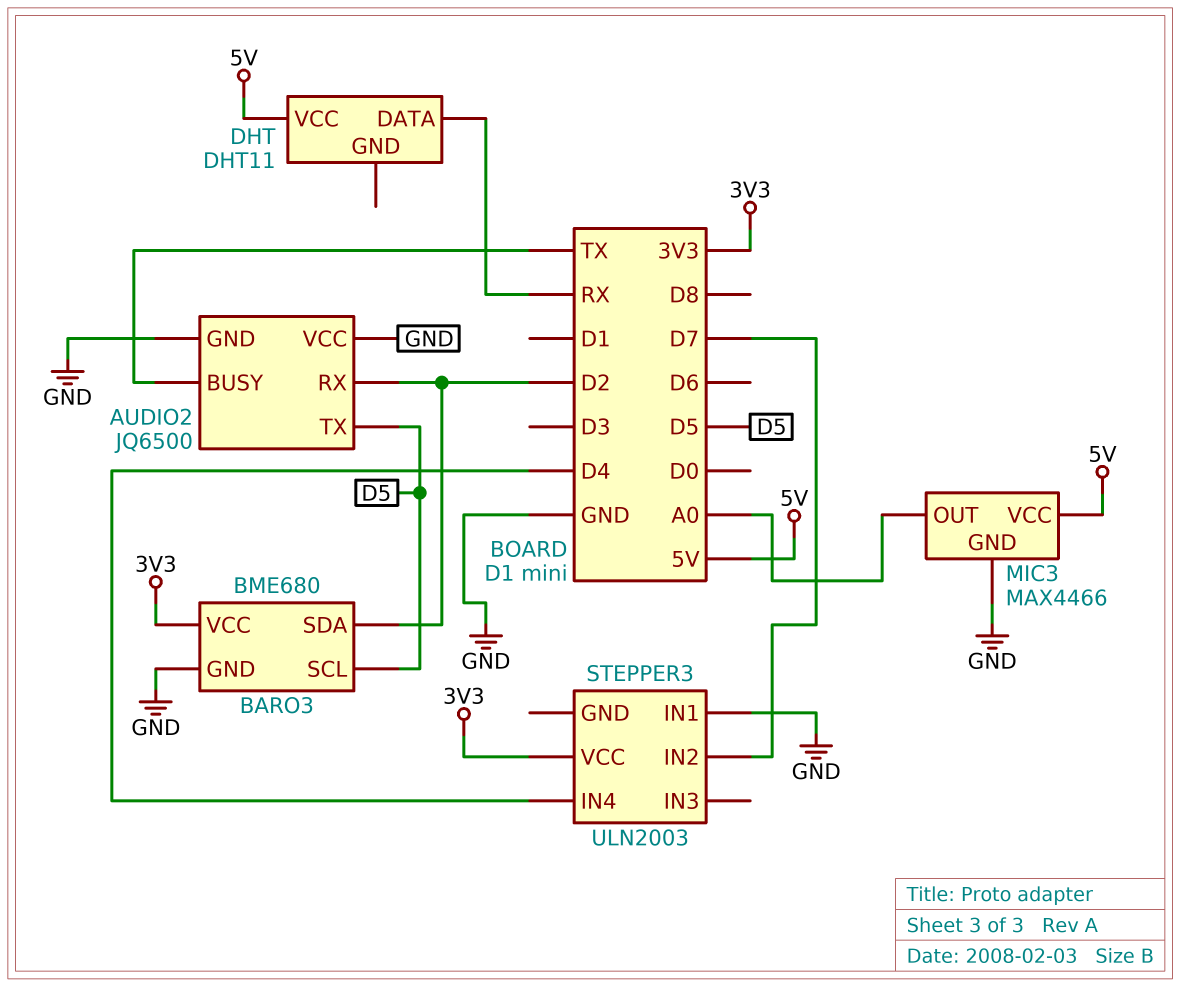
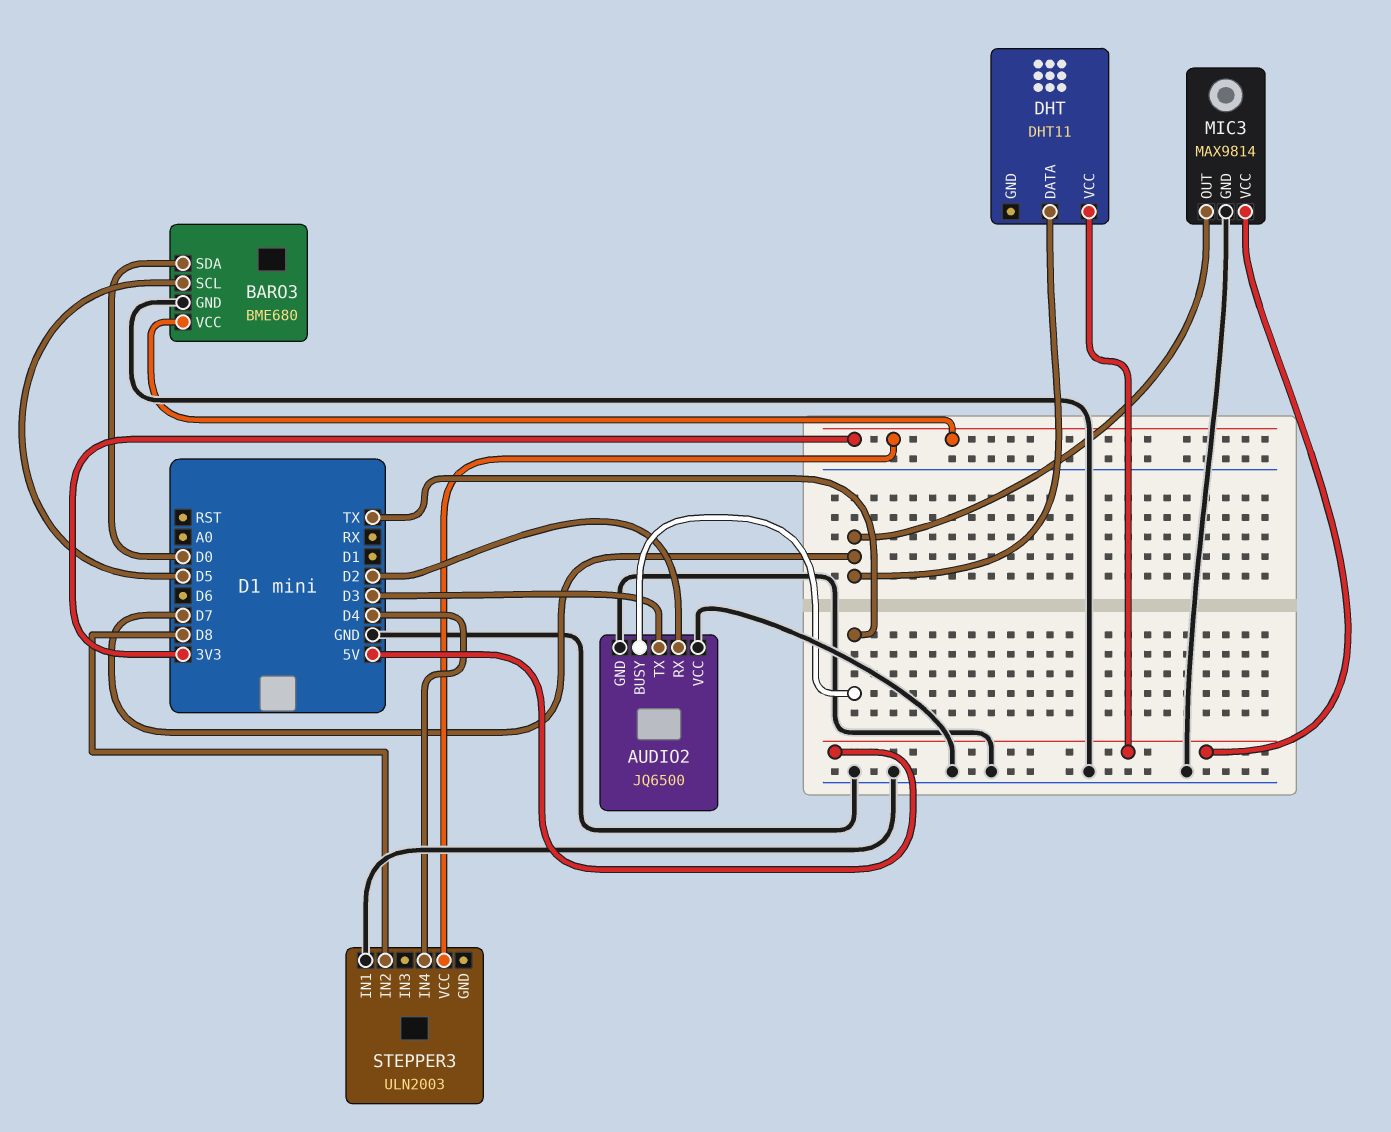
AUDIO2 pin TX: D5 -> D3
BARO3 pin SDA: D2 -> D0
DHT pin DATA: RX -> D7
MIC3: MAX4466 -> MAX9814
MIC3 pin OUT: A0 -> D7
STEPPER3 pin IN2: D7 -> D8

